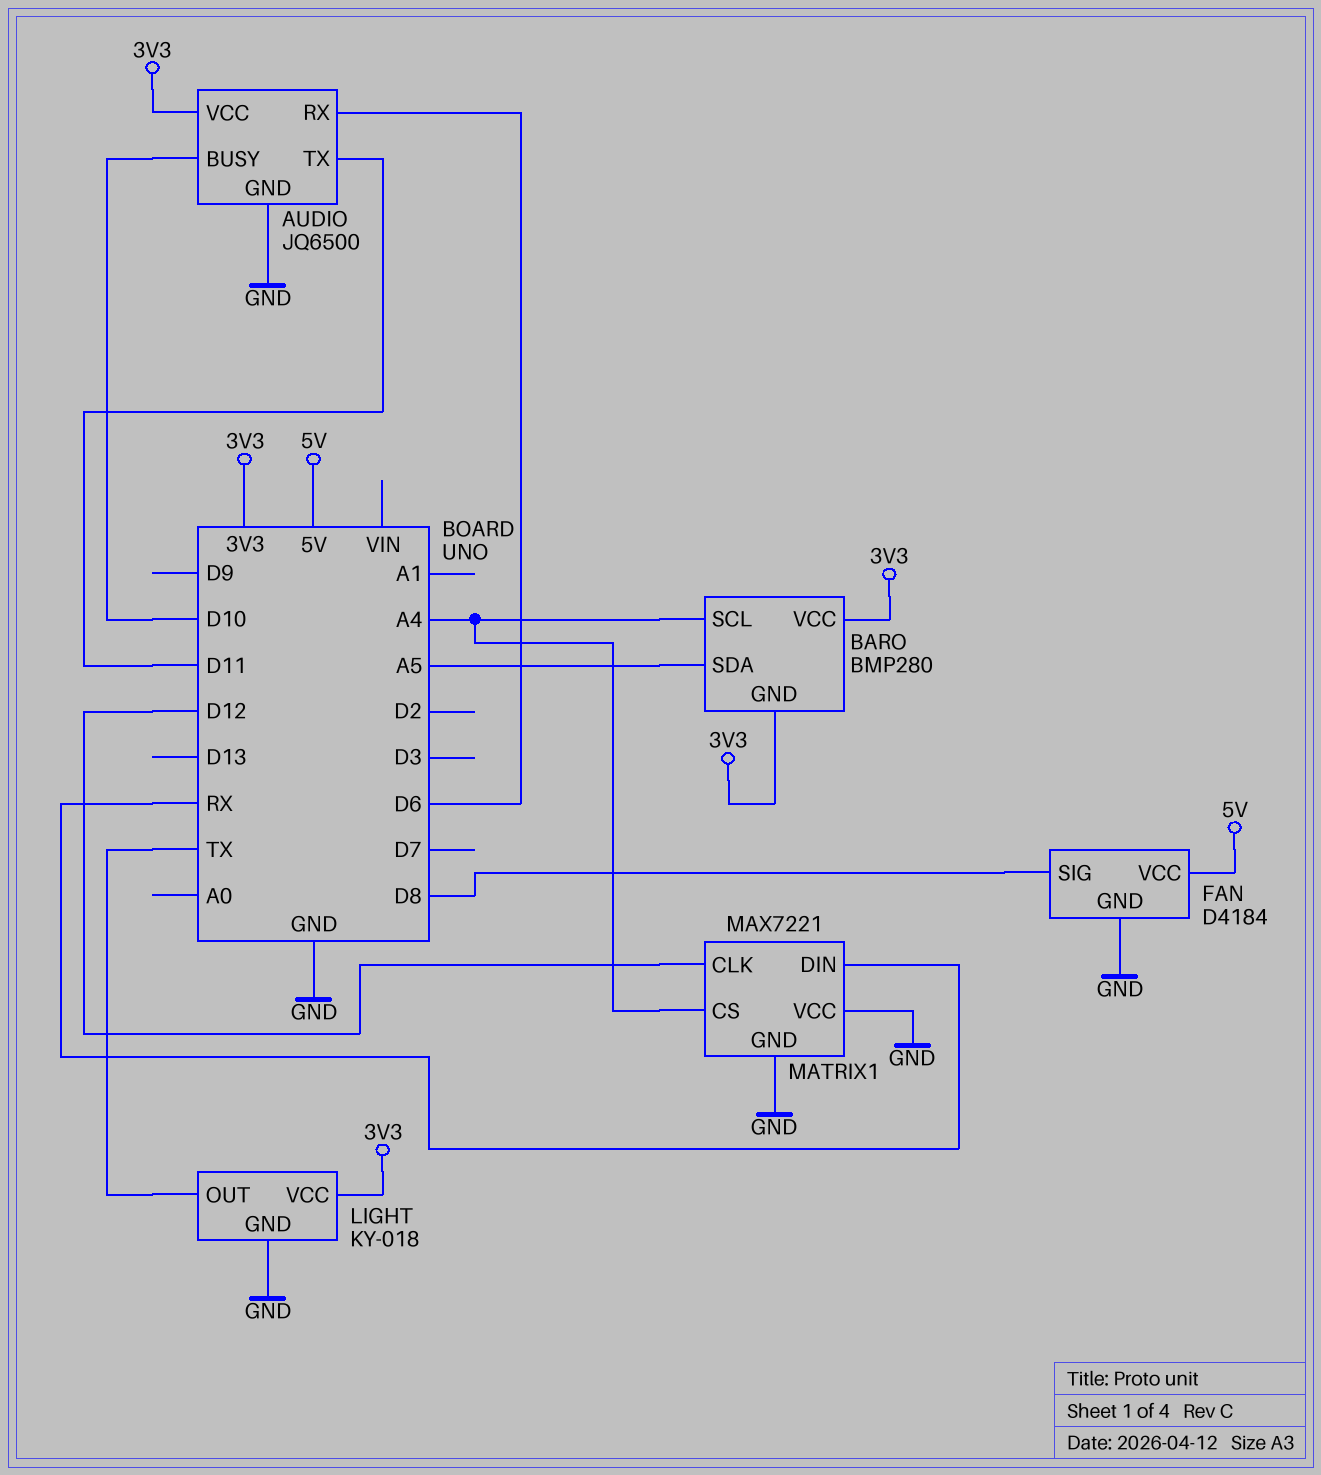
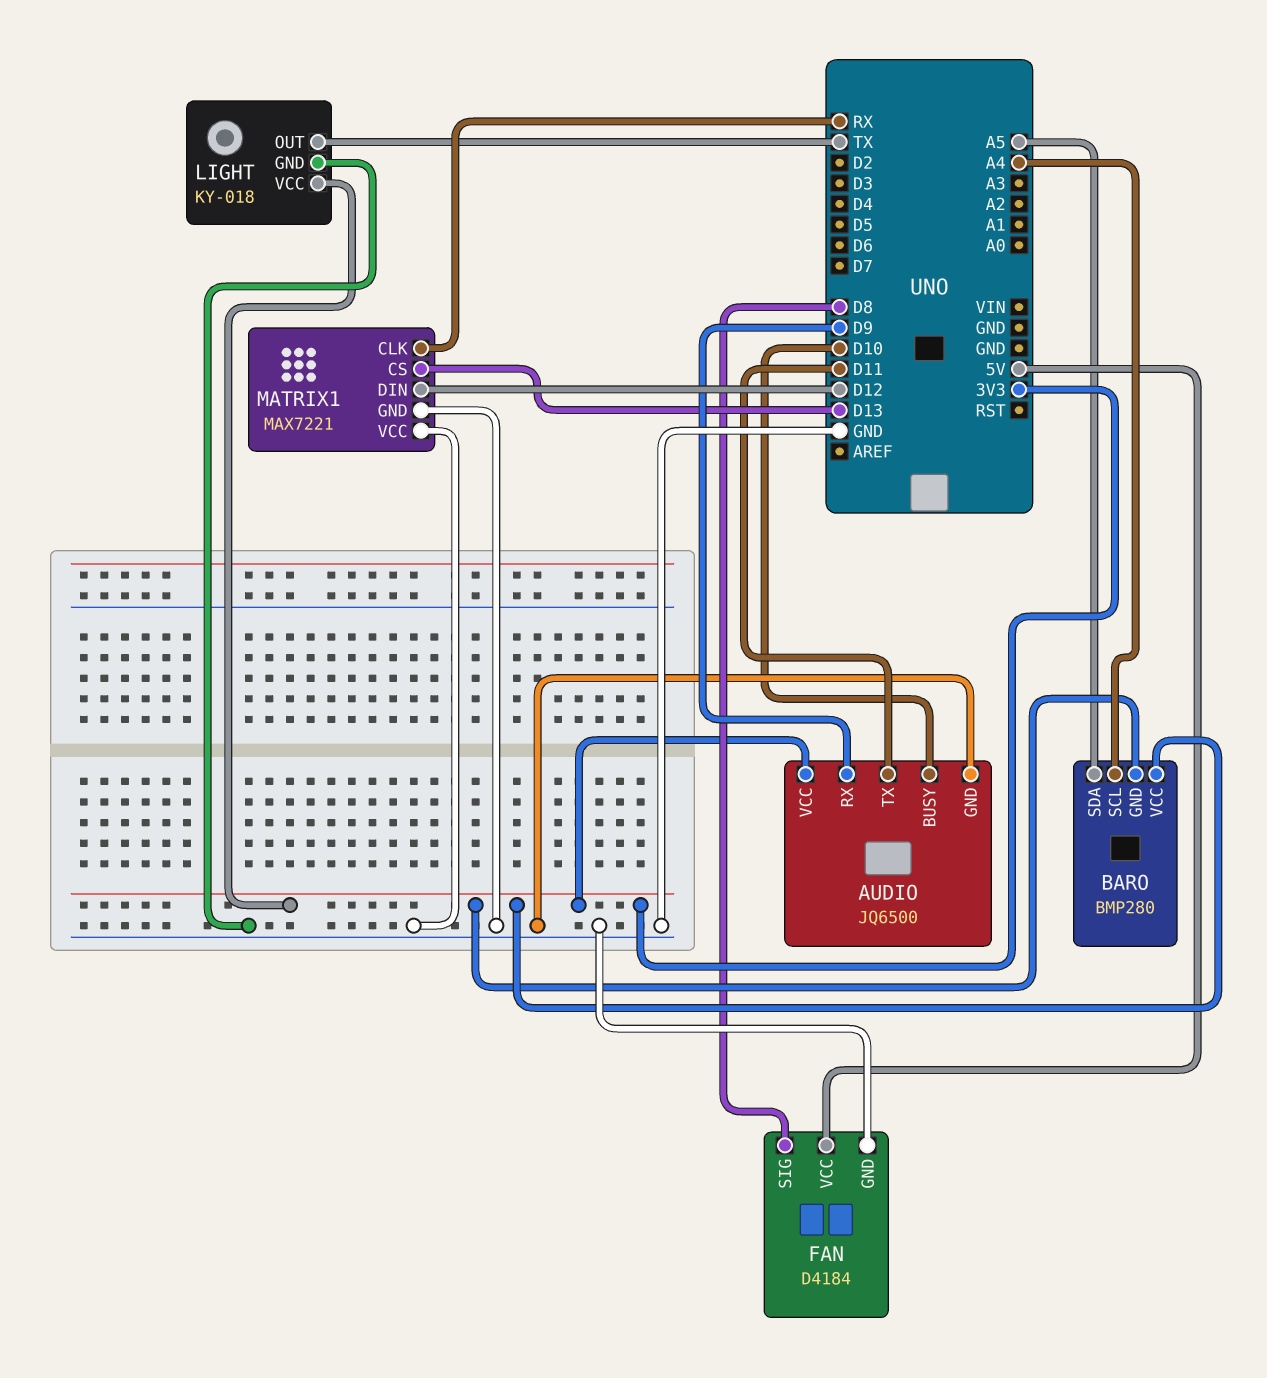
AUDIO pin RX: D6 -> D9
MATRIX1 pin CLK: D12 -> RX
MATRIX1 pin CS: A4 -> D13
MATRIX1 pin DIN: RX -> D12

